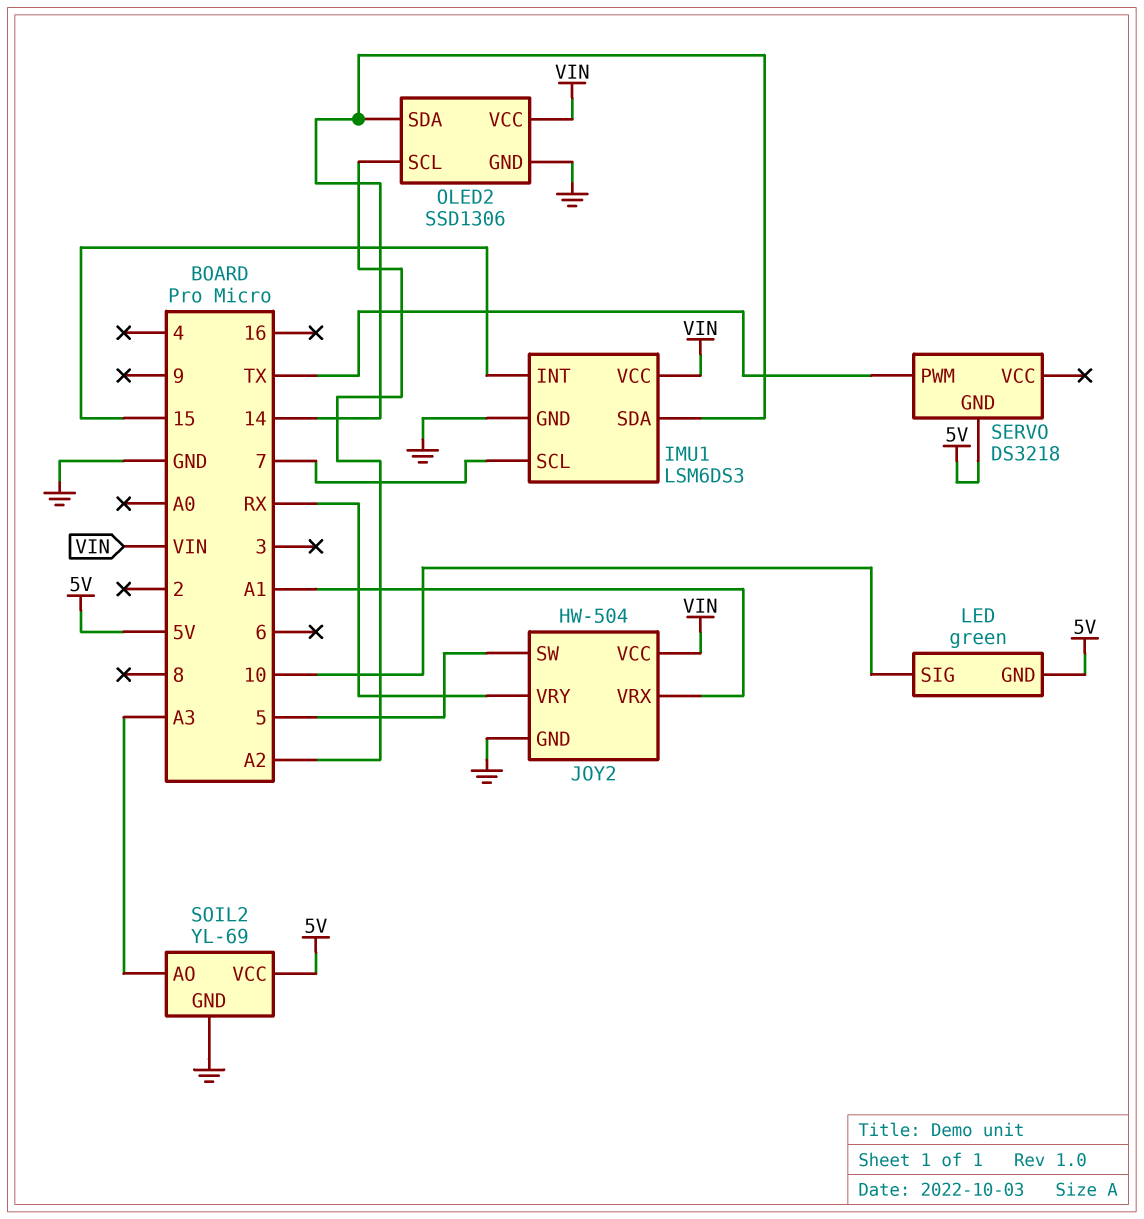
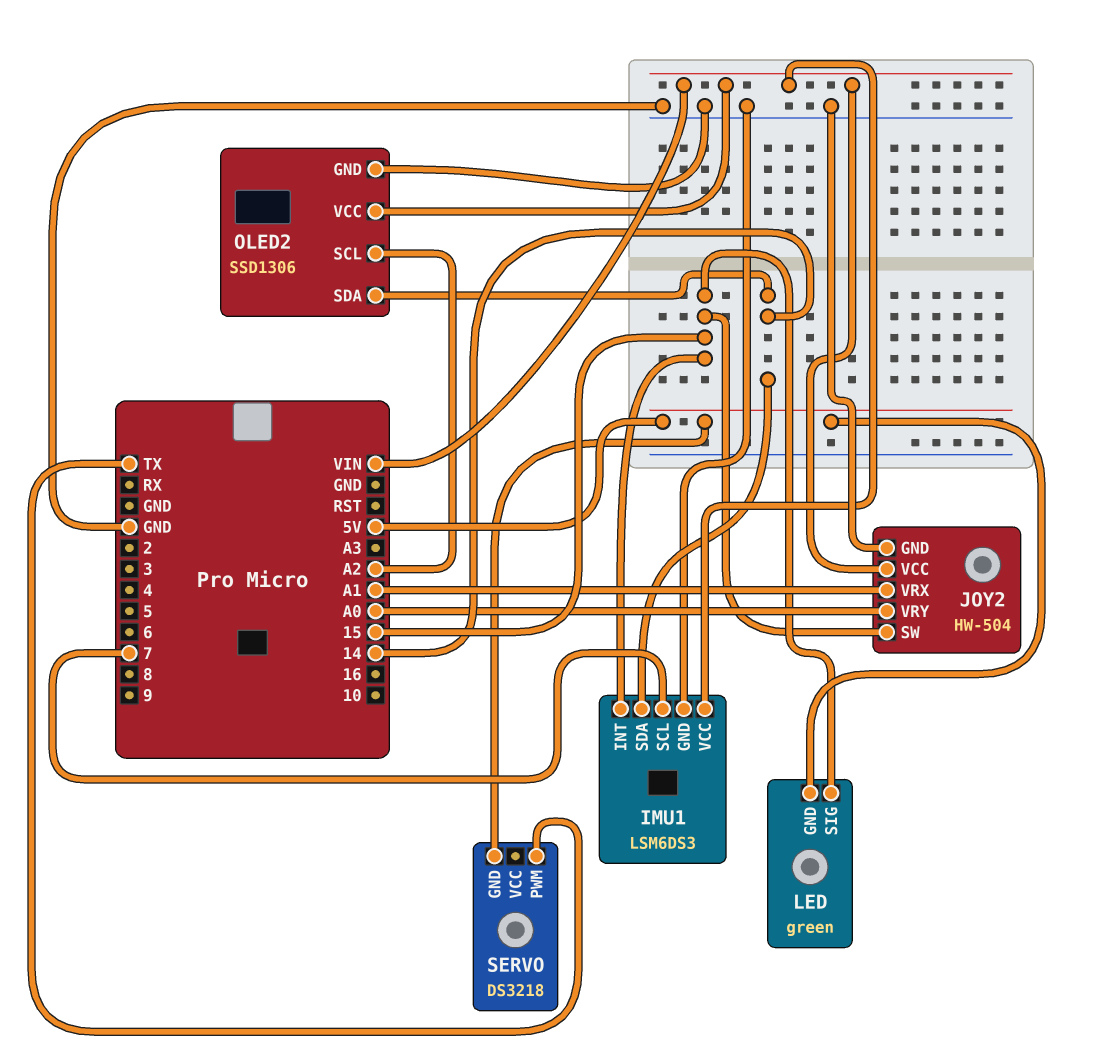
JOY2 pin SW: 5 -> 15
JOY2 pin VRY: RX -> A0
LED pin SIG: 10 -> 15
SOIL2: YL-69 -> none
SOIL2 pin AO: A3 -> none
SOIL2 pin GND: GND -> none
SOIL2 pin VCC: 5V -> none

